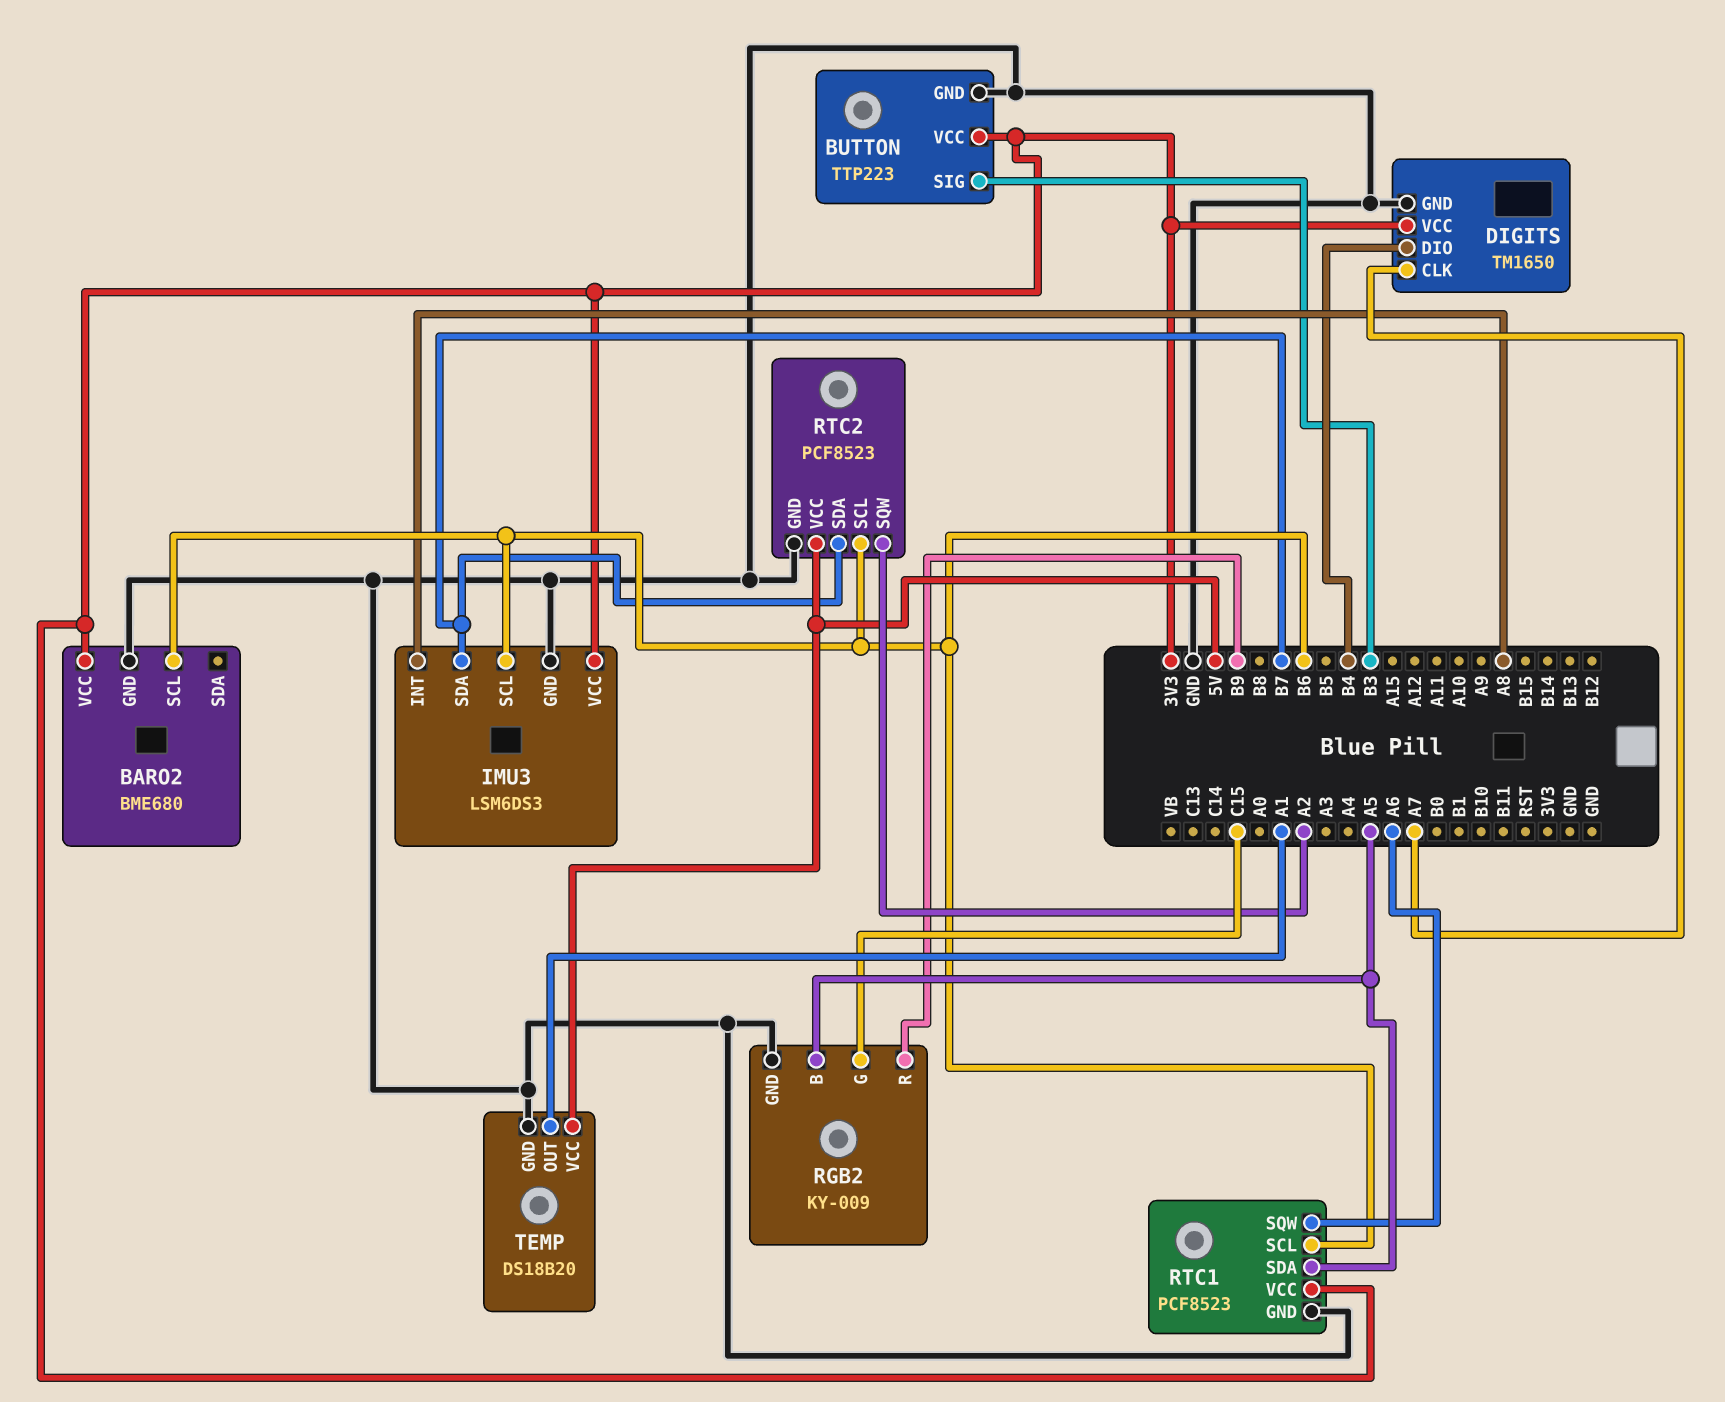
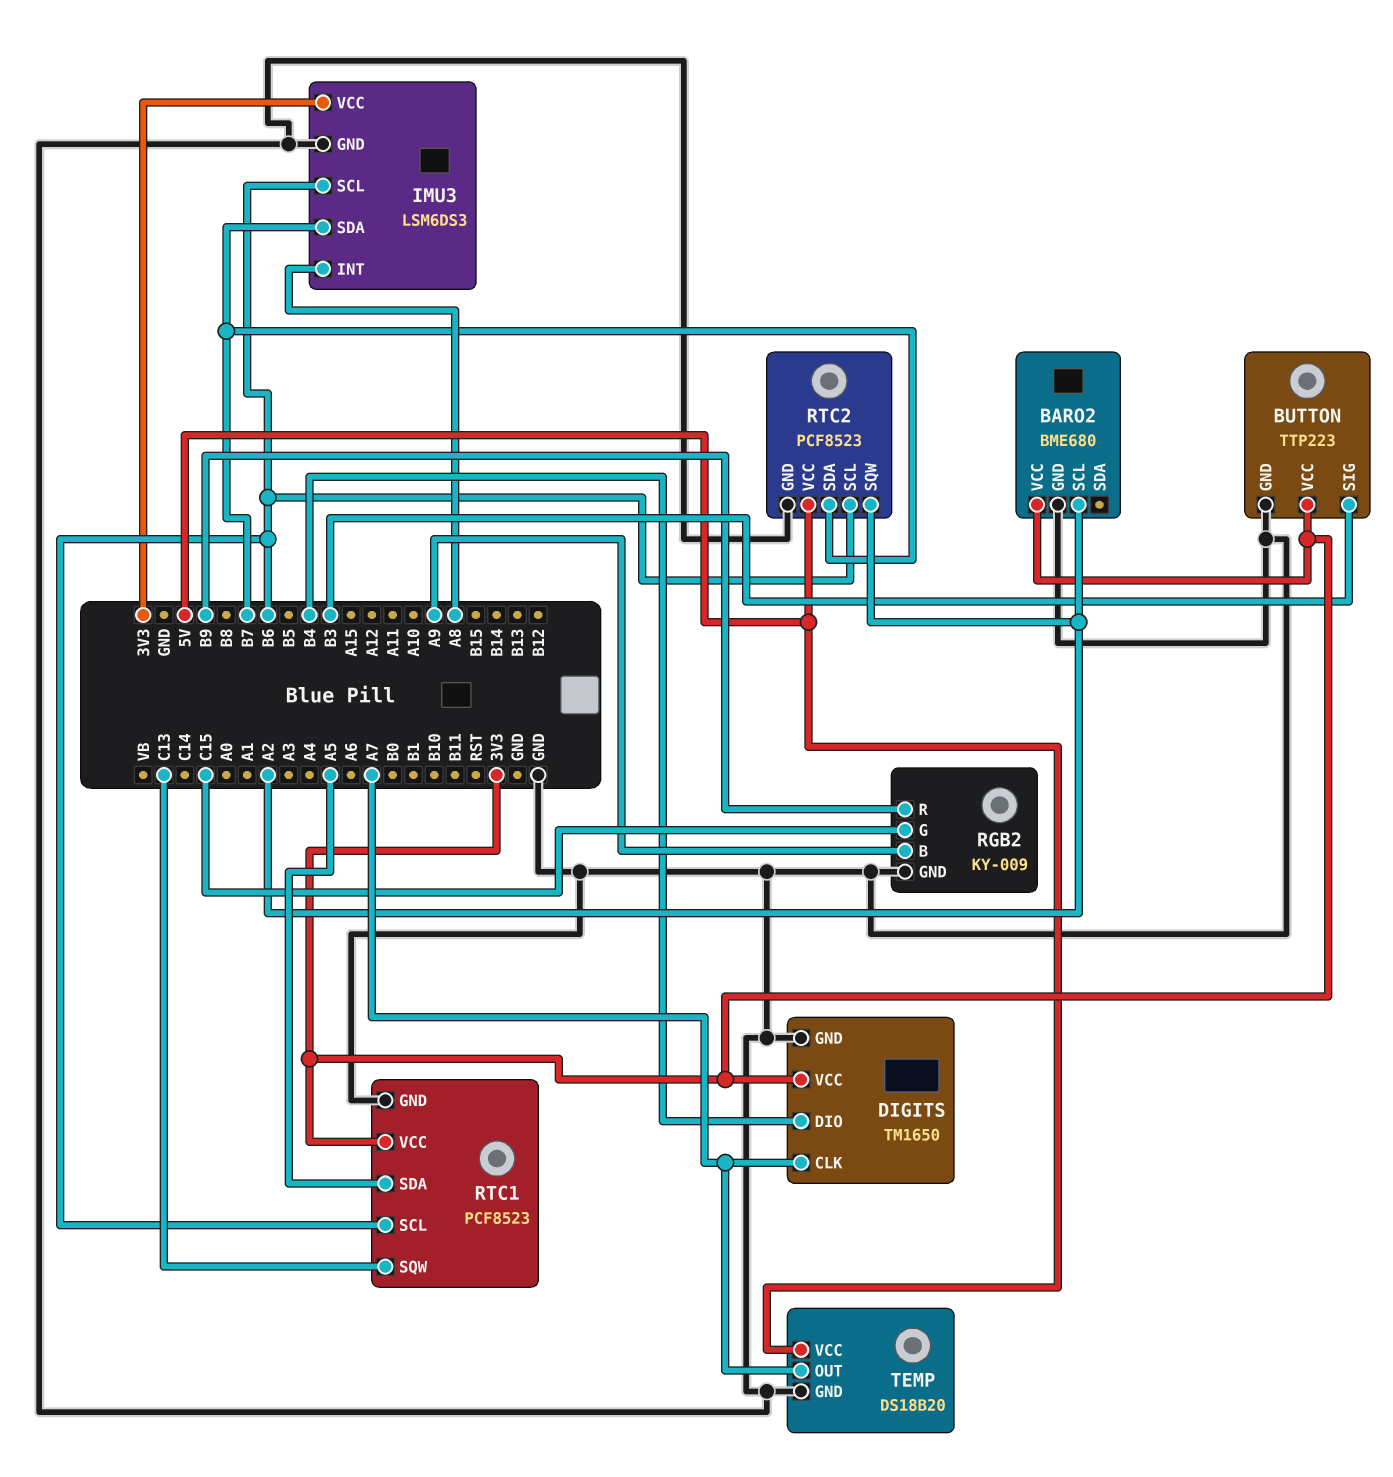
BARO2 pin SCL: B6 -> A2
RGB2 pin B: A5 -> A9
RTC1 pin SQW: A6 -> C13
TEMP pin OUT: A1 -> A7

